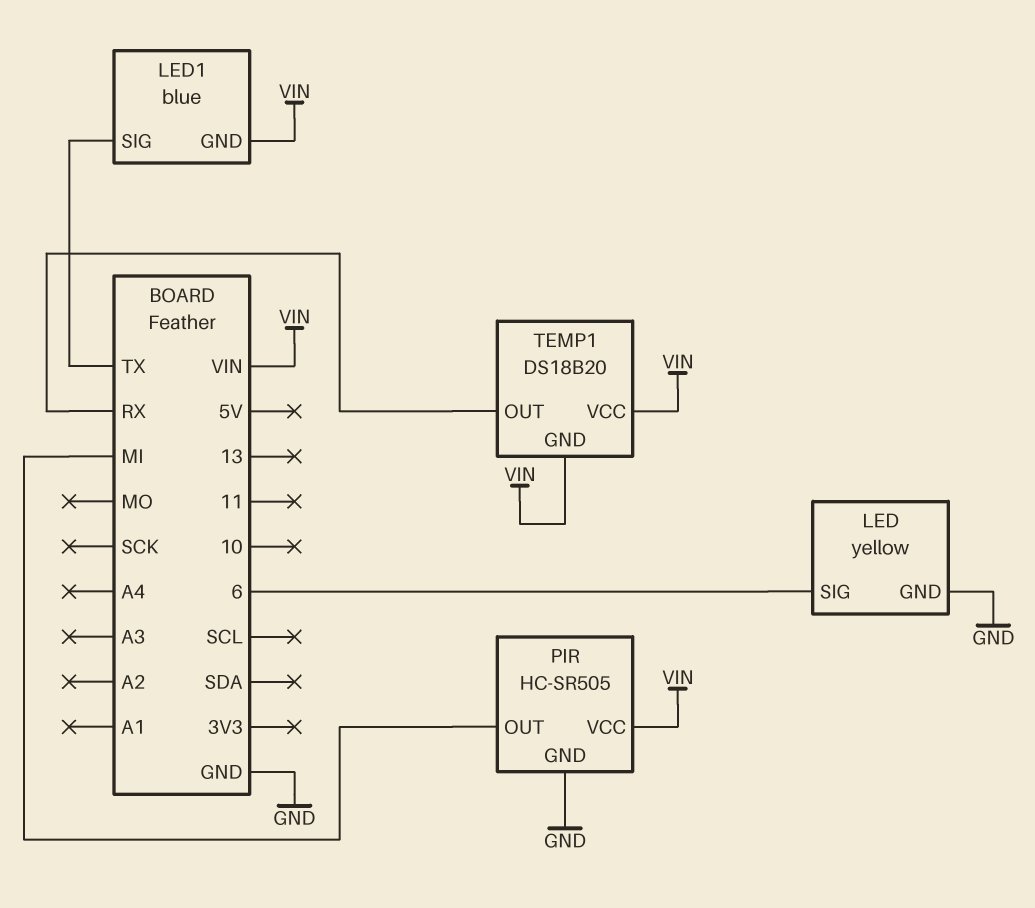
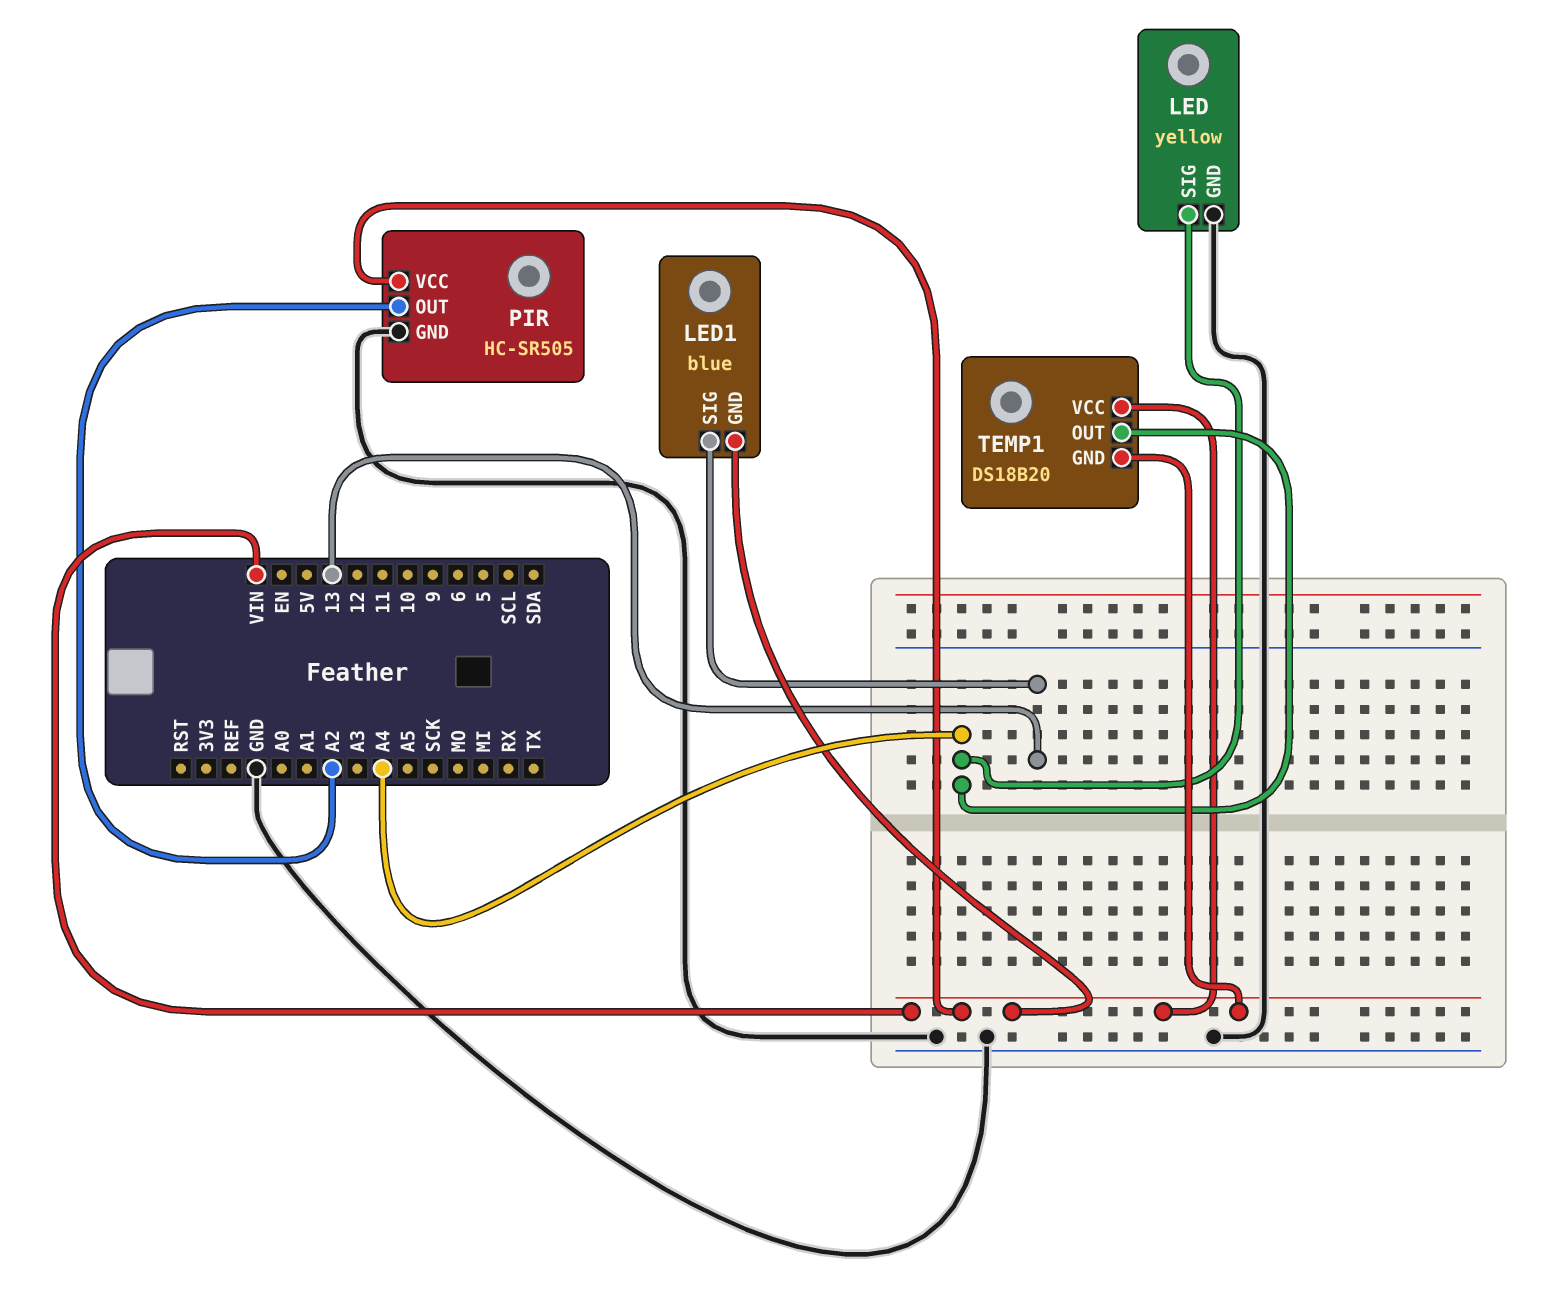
LED pin SIG: 6 -> A4
LED1 pin SIG: TX -> 13
PIR pin OUT: MI -> A2
TEMP1 pin OUT: RX -> A4

